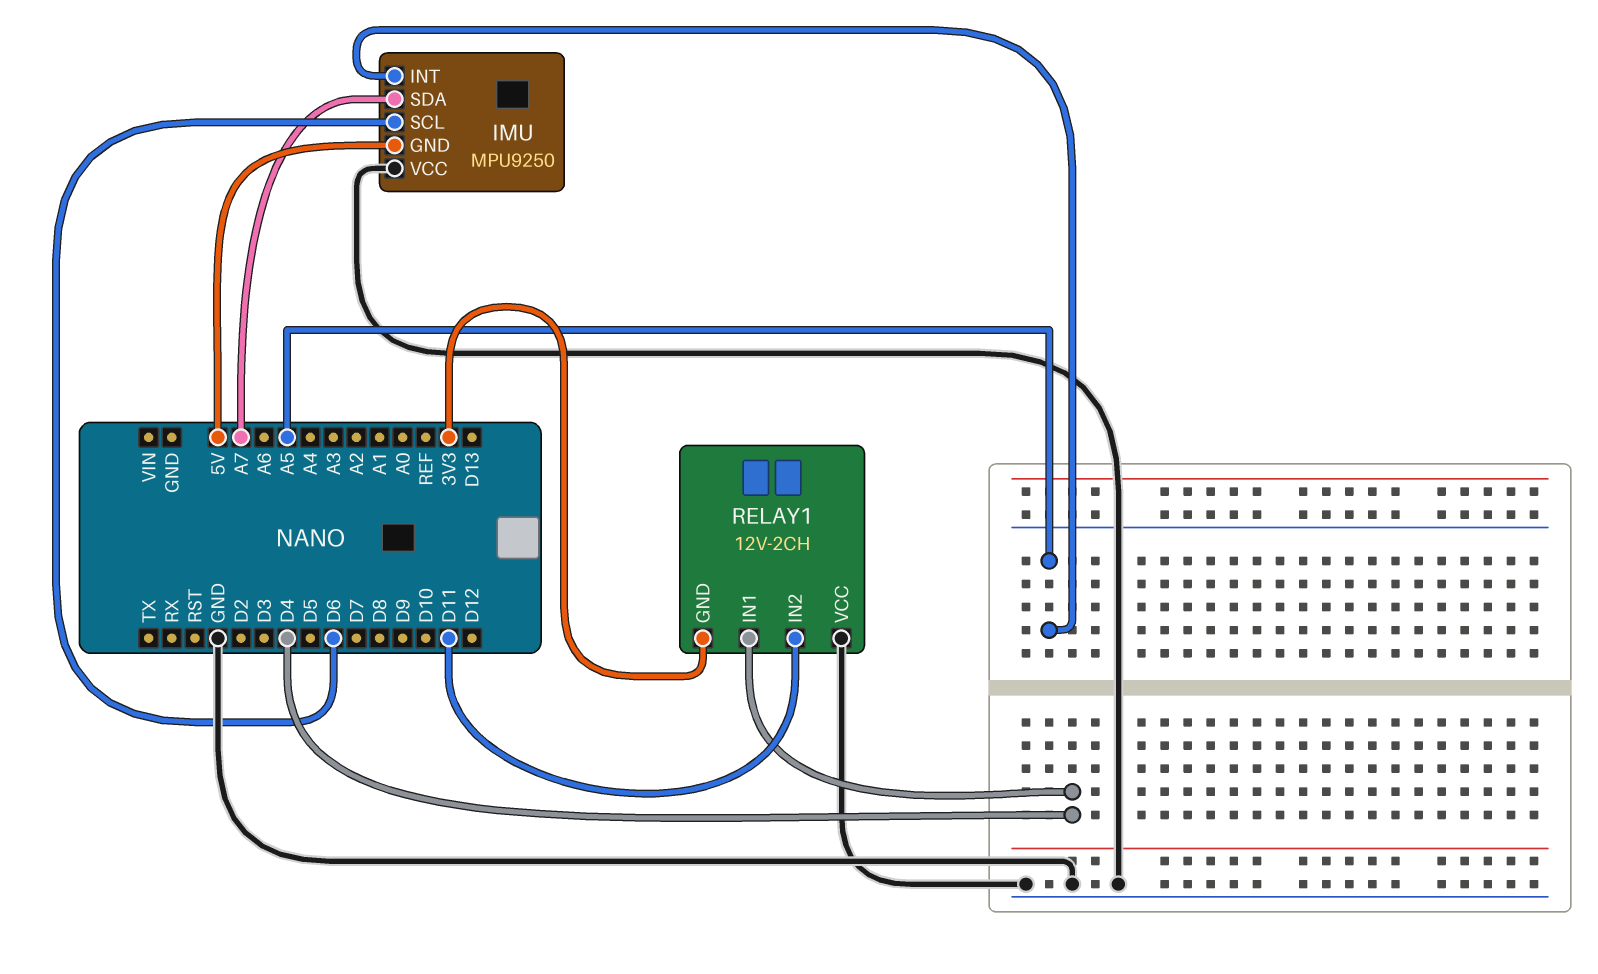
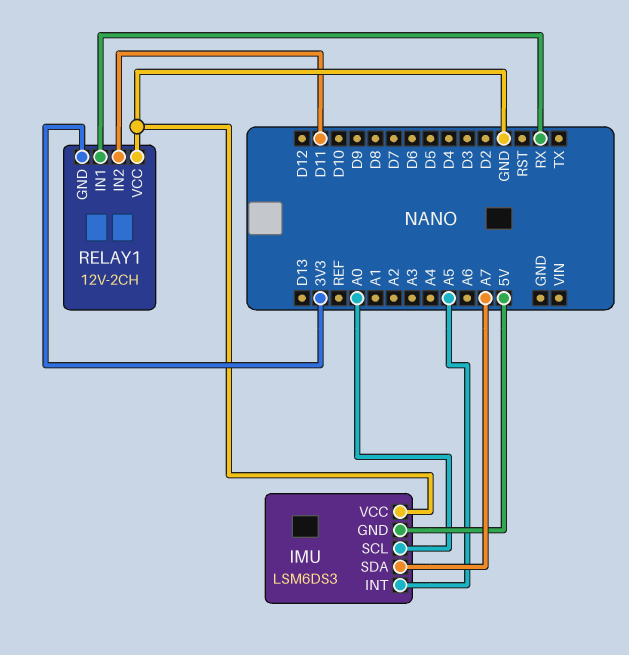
IMU: MPU9250 -> LSM6DS3
IMU pin SCL: D6 -> A0
RELAY1 pin IN1: D4 -> RX

